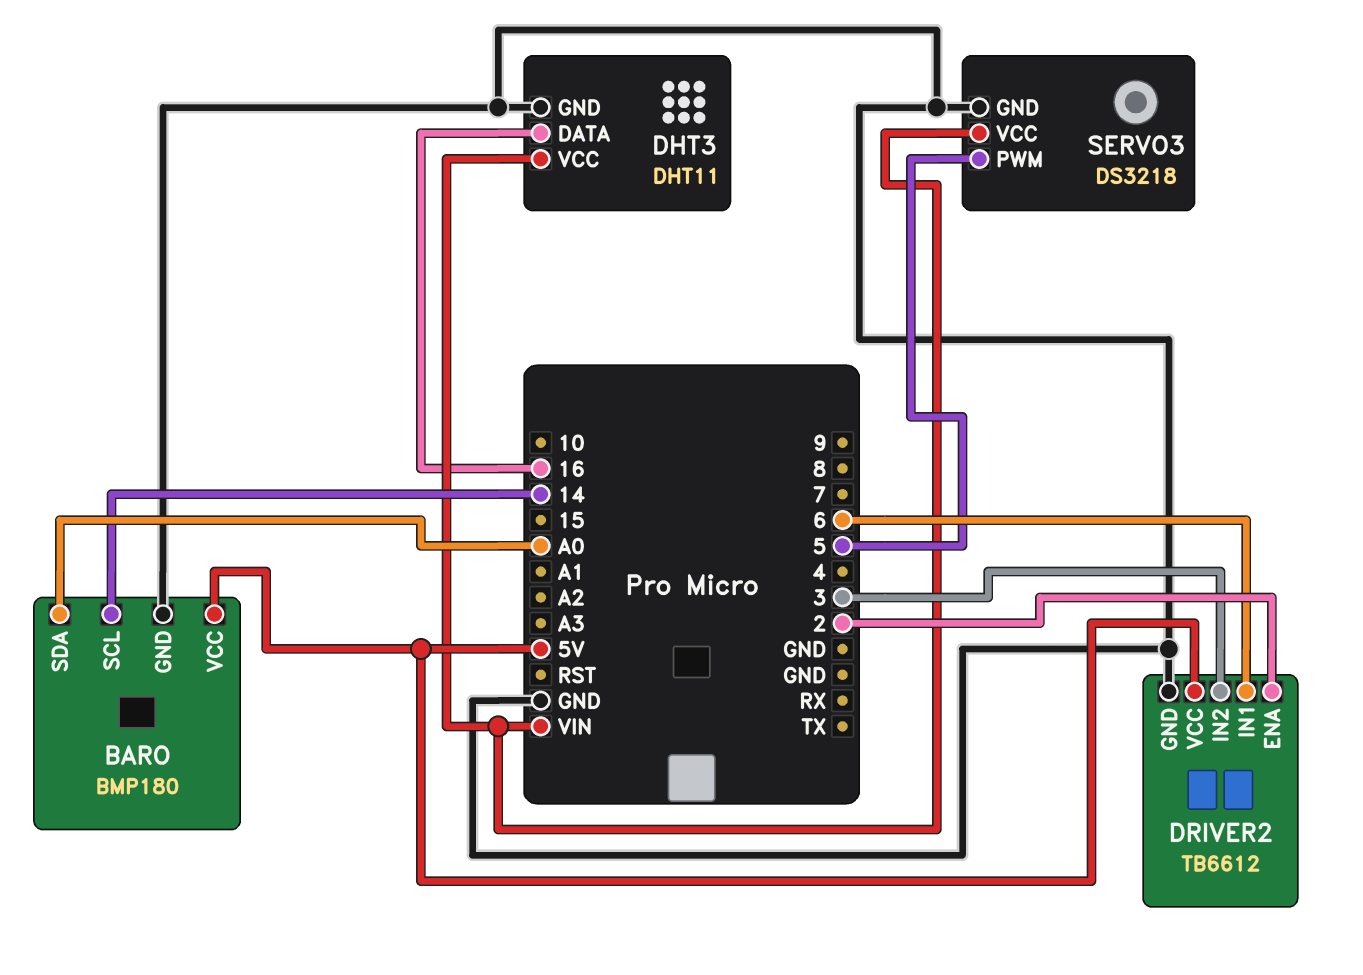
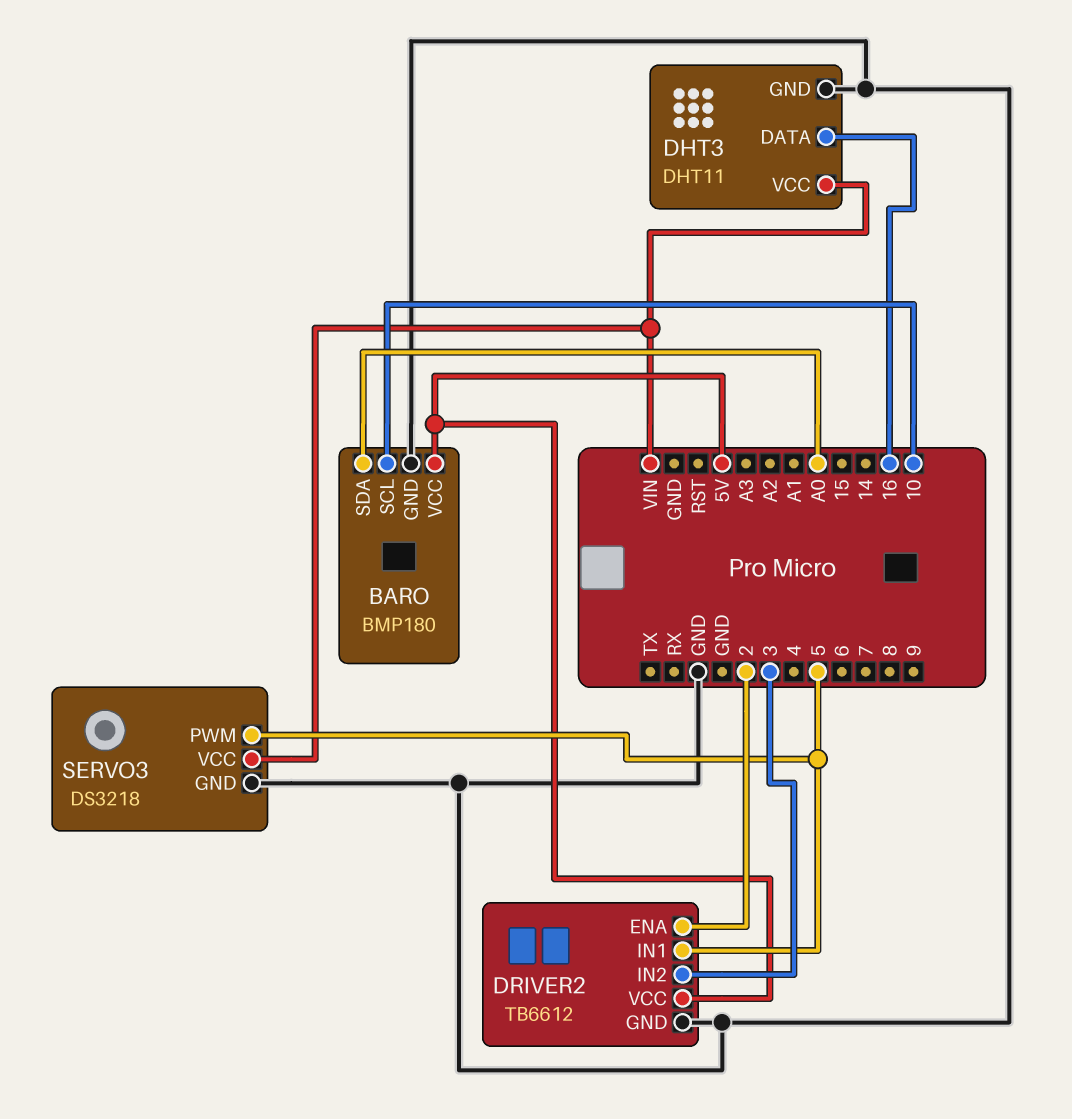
BARO pin SCL: 14 -> 10
DRIVER2 pin IN1: 6 -> 5

